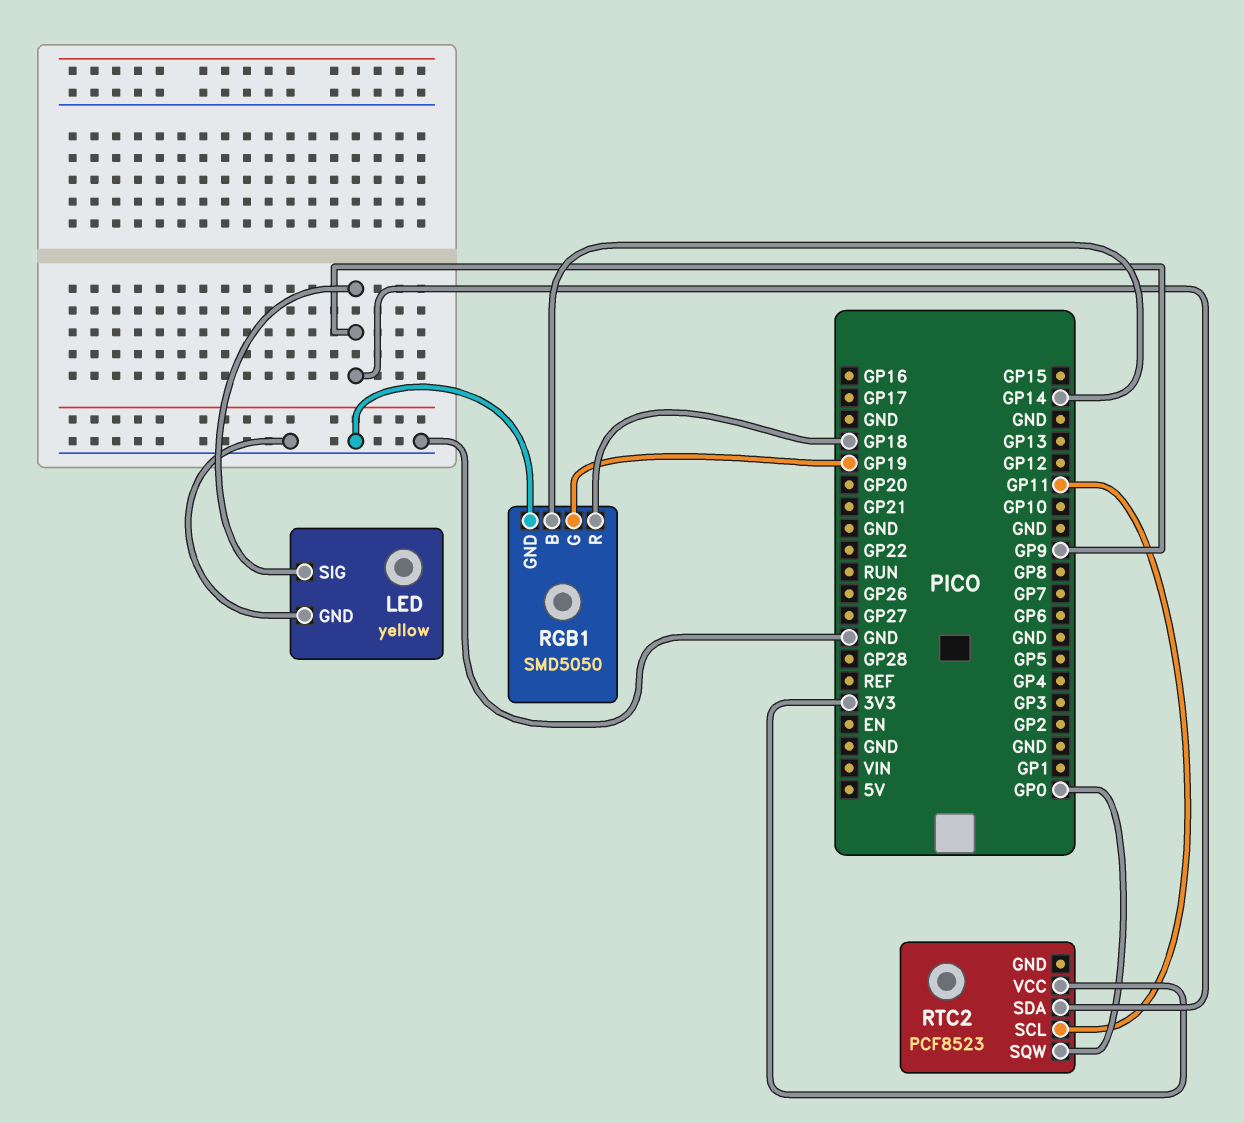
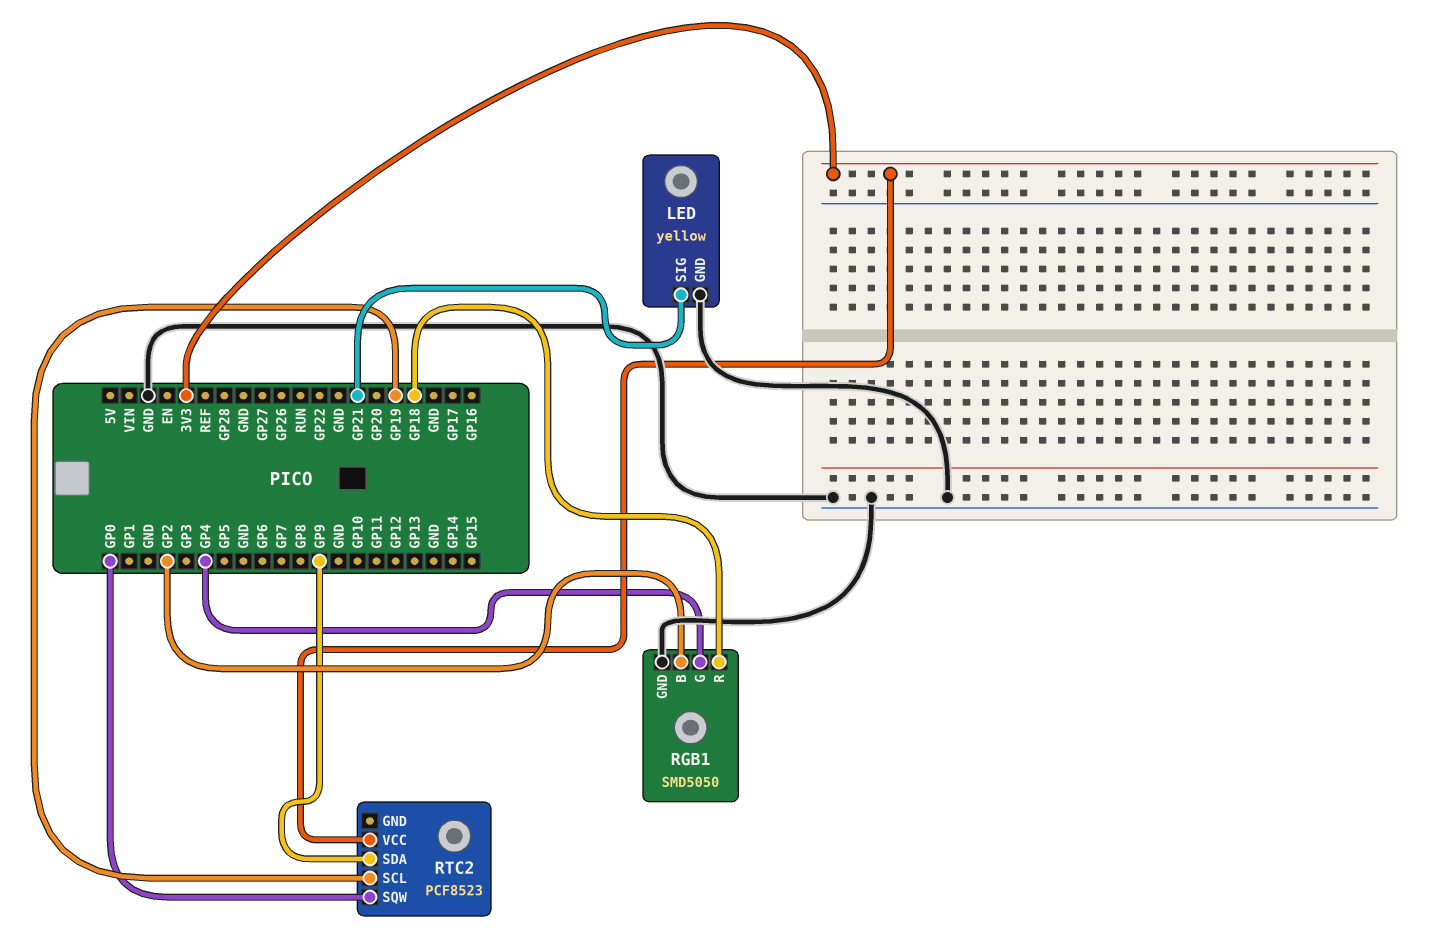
LED pin SIG: GP9 -> GP21
RGB1 pin B: GP14 -> GP2
RGB1 pin G: GP19 -> GP4
RTC2 pin SCL: GP11 -> GP19

